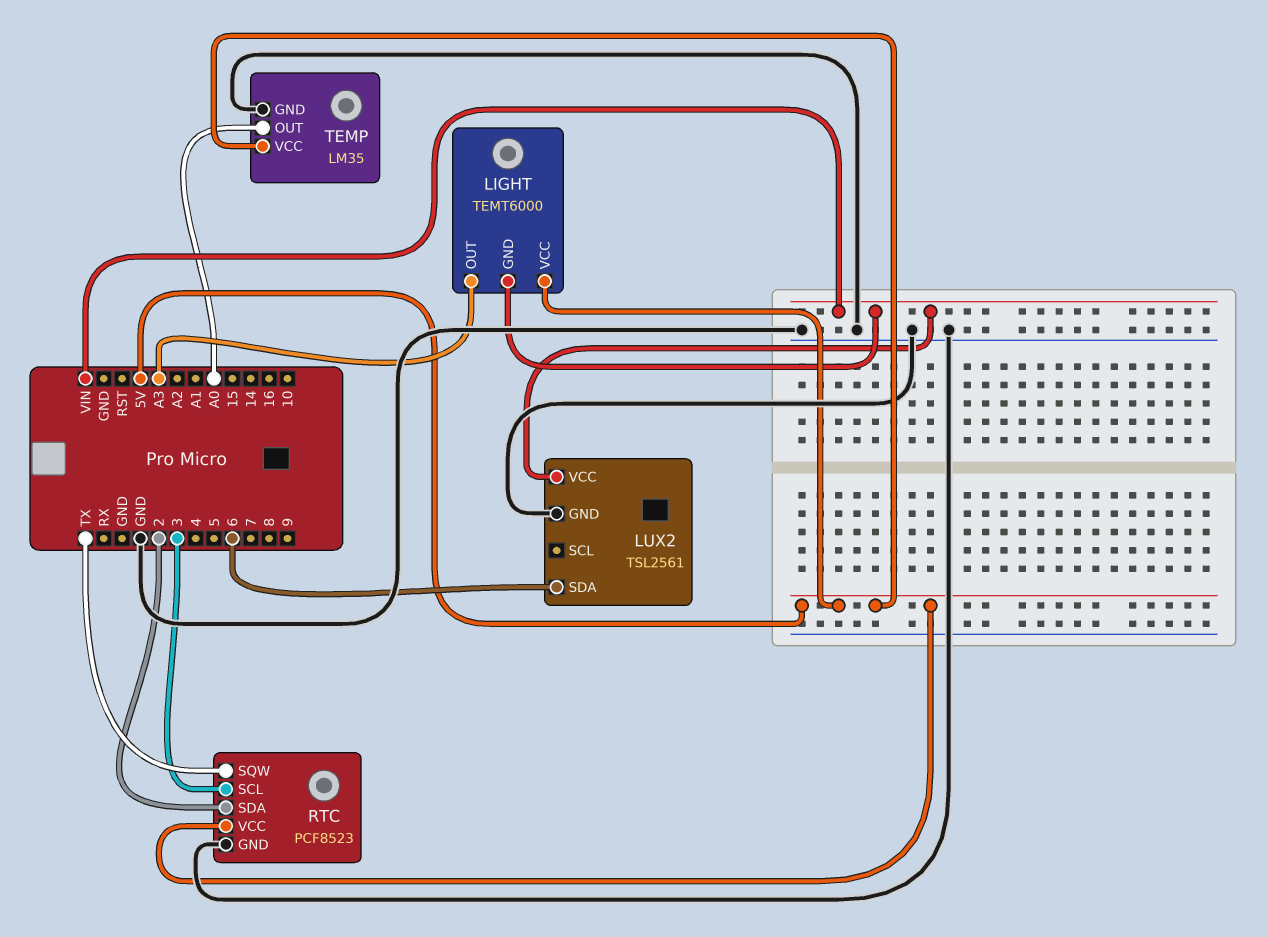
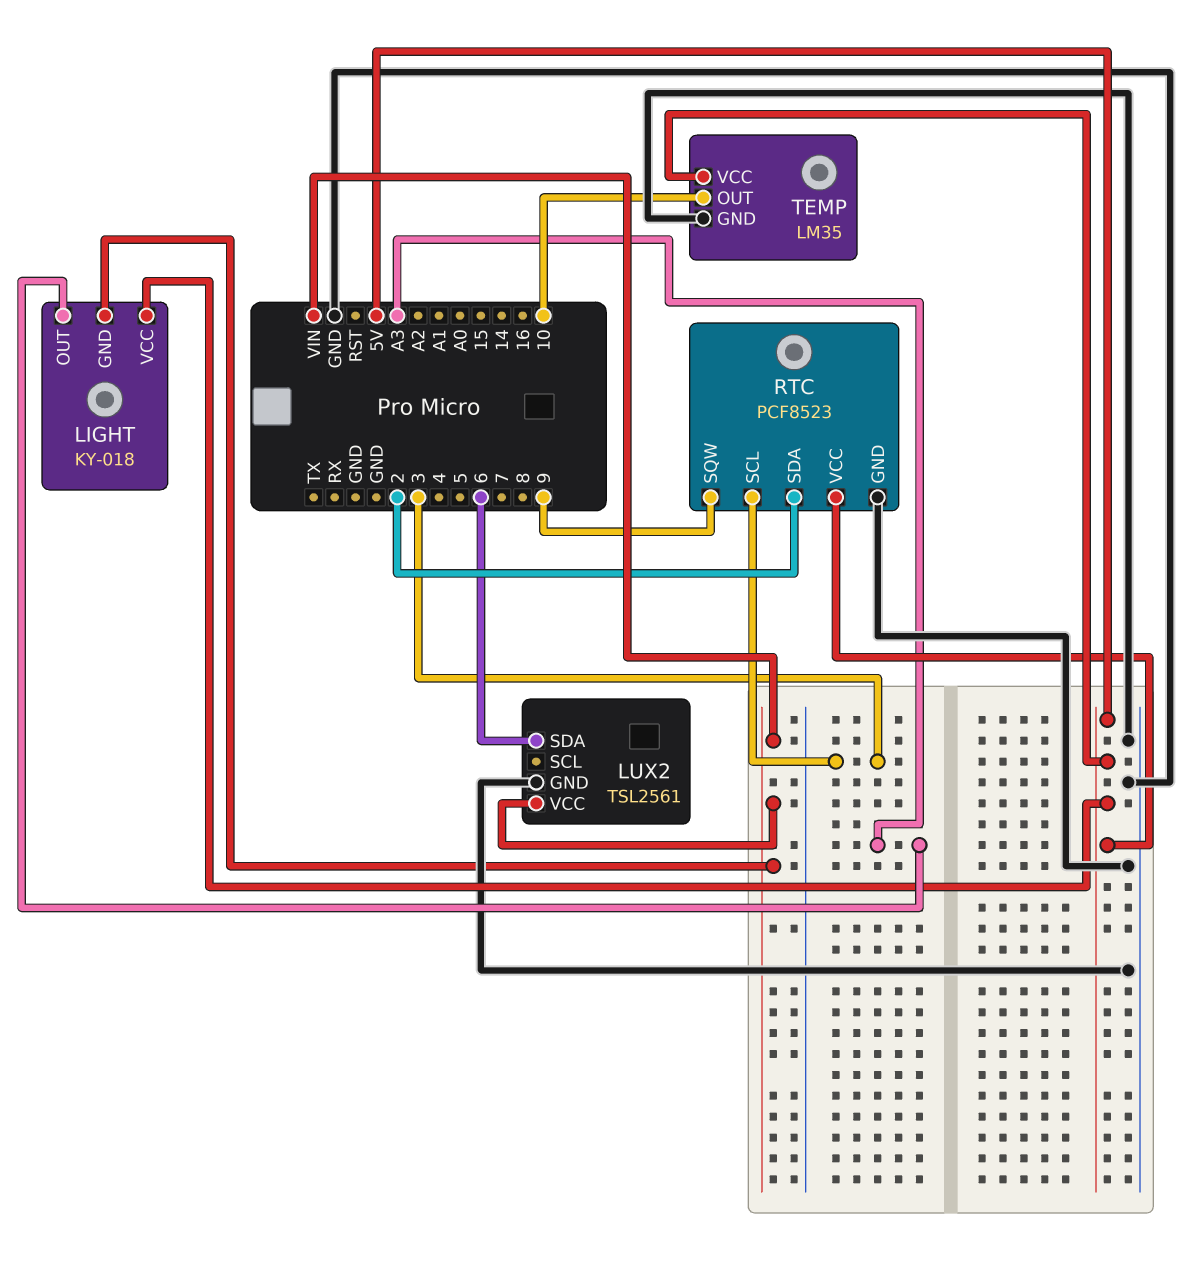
LIGHT: TEMT6000 -> KY-018
RTC pin SQW: TX -> 9
TEMP pin OUT: A0 -> 10

